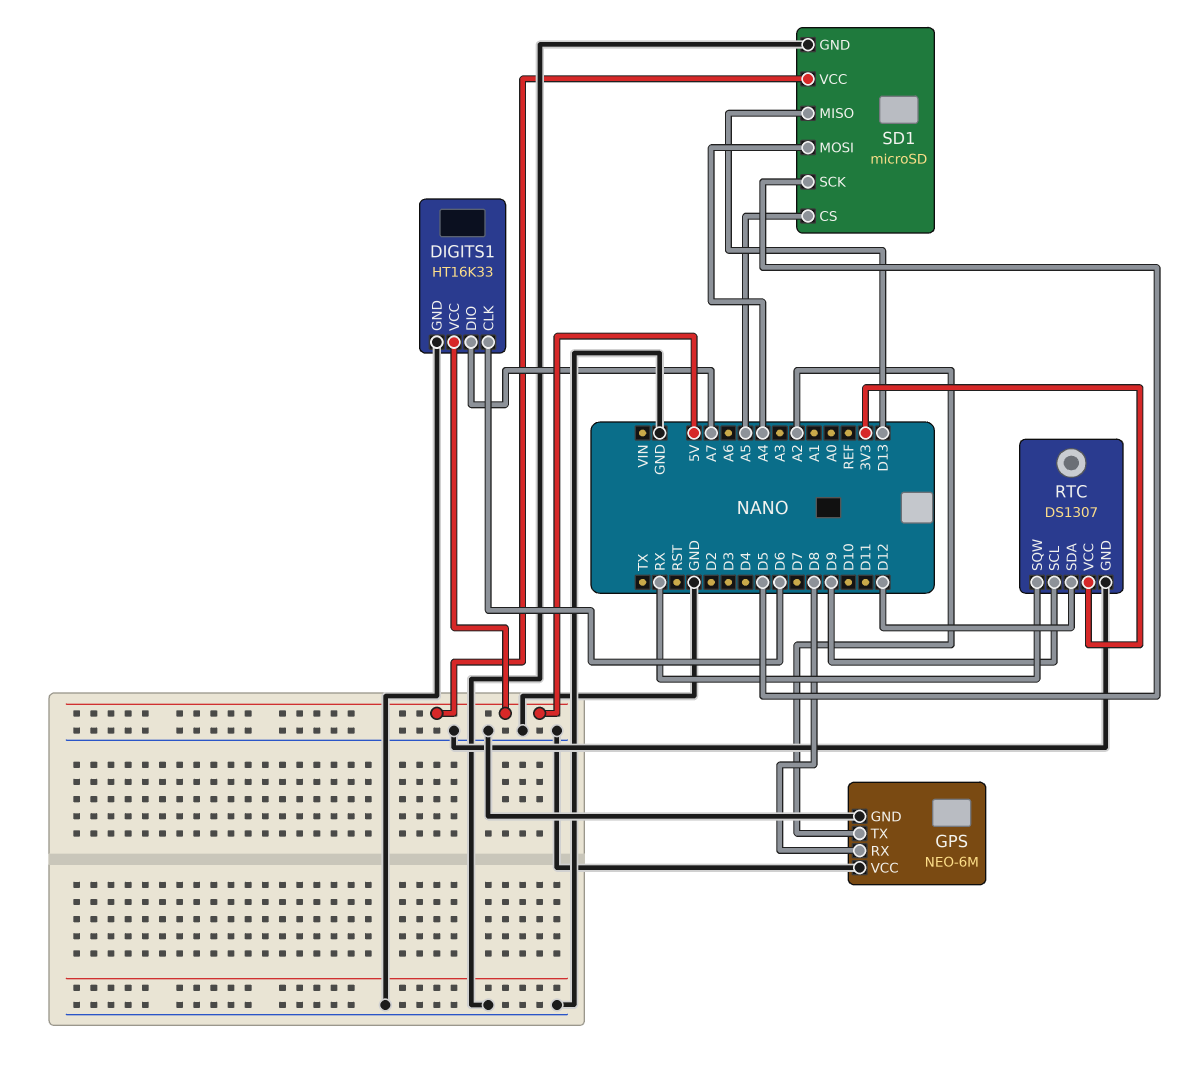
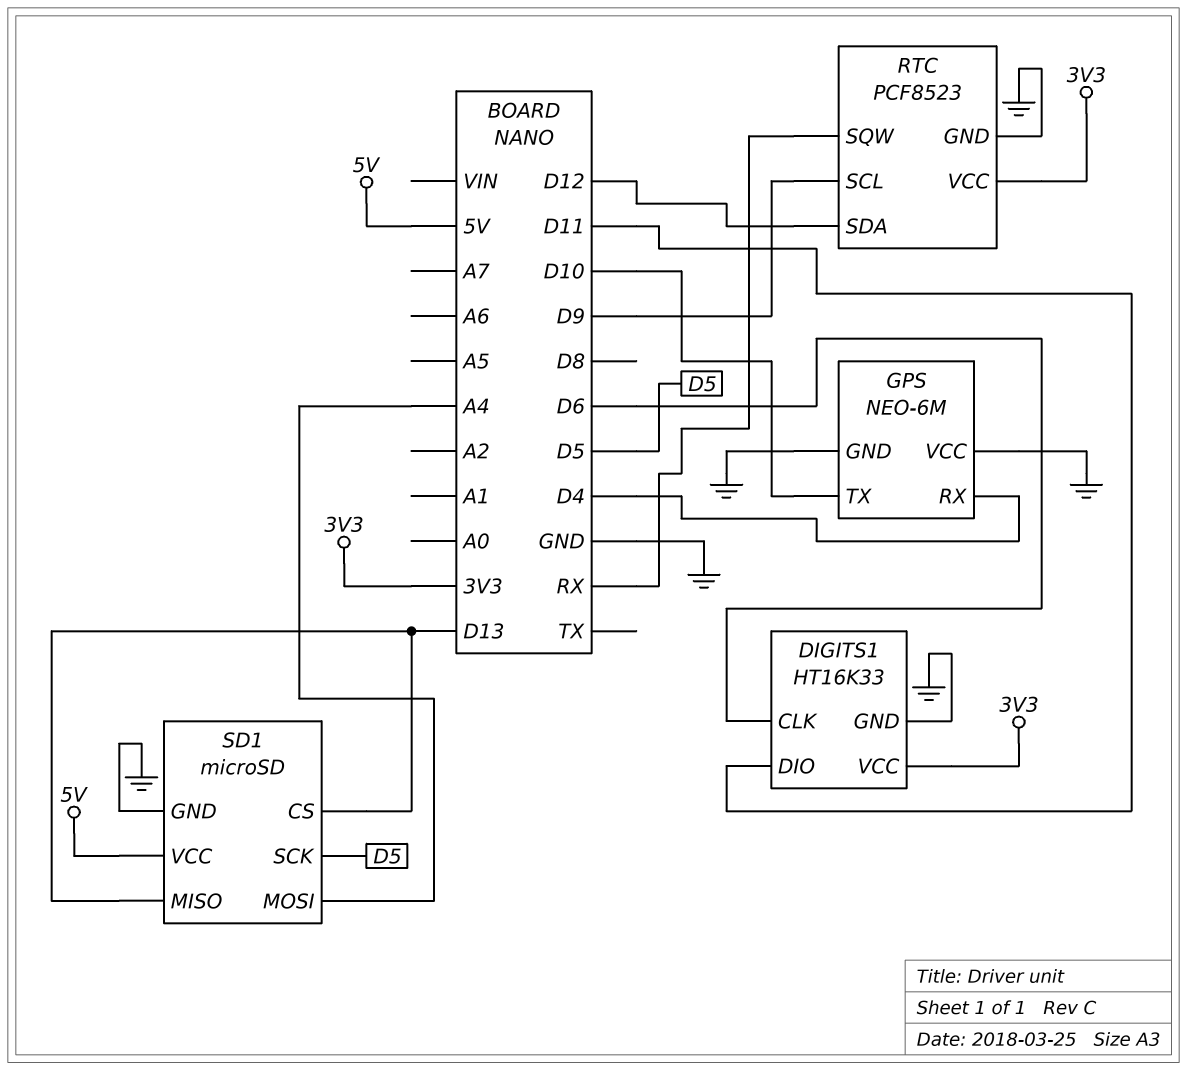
DIGITS1 pin DIO: A7 -> D11
DIGITS1 pin VCC: 5V -> 3V3
GPS pin RX: D8 -> D4
GPS pin TX: A2 -> D10
RTC: DS1307 -> PCF8523
SD1 pin CS: A5 -> D13

